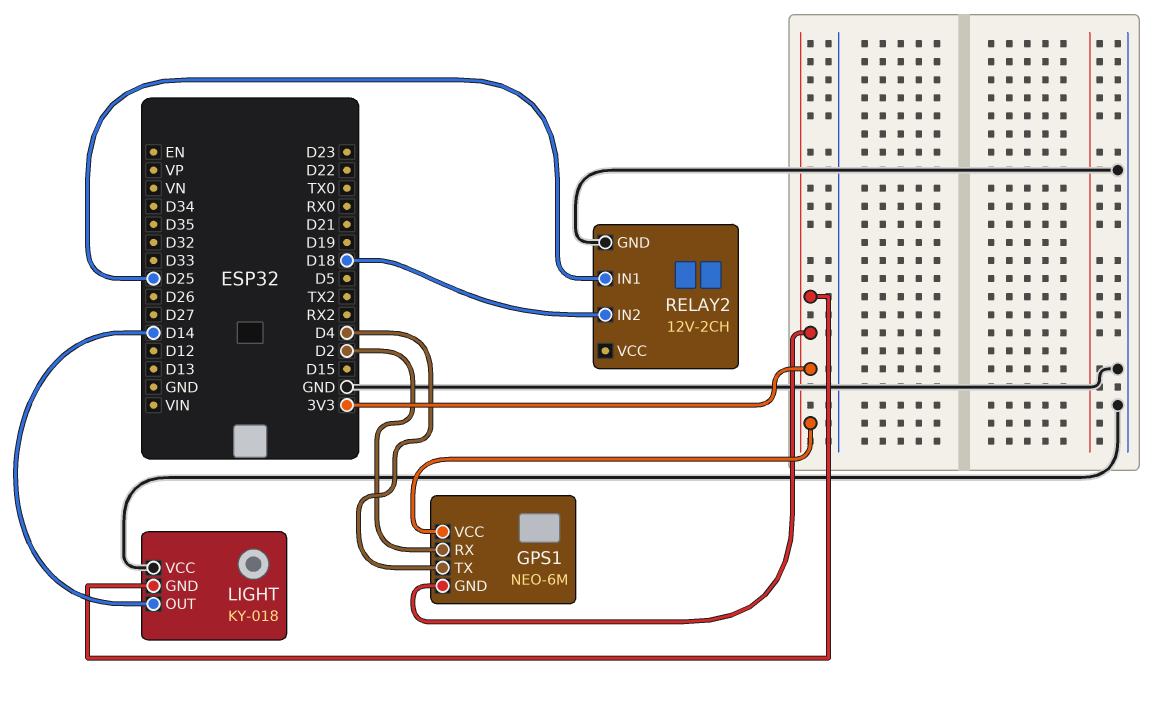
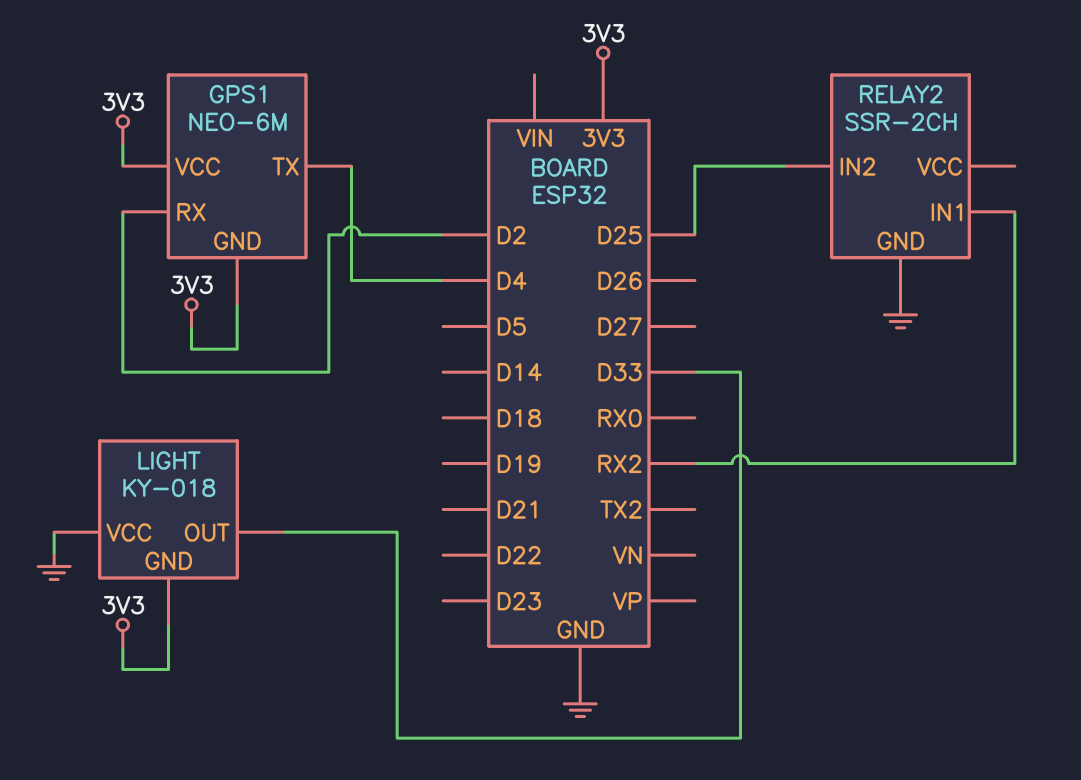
LIGHT pin OUT: D14 -> D33
RELAY2: 12V-2CH -> SSR-2CH
RELAY2 pin IN1: D25 -> RX2
RELAY2 pin IN2: D18 -> D25

